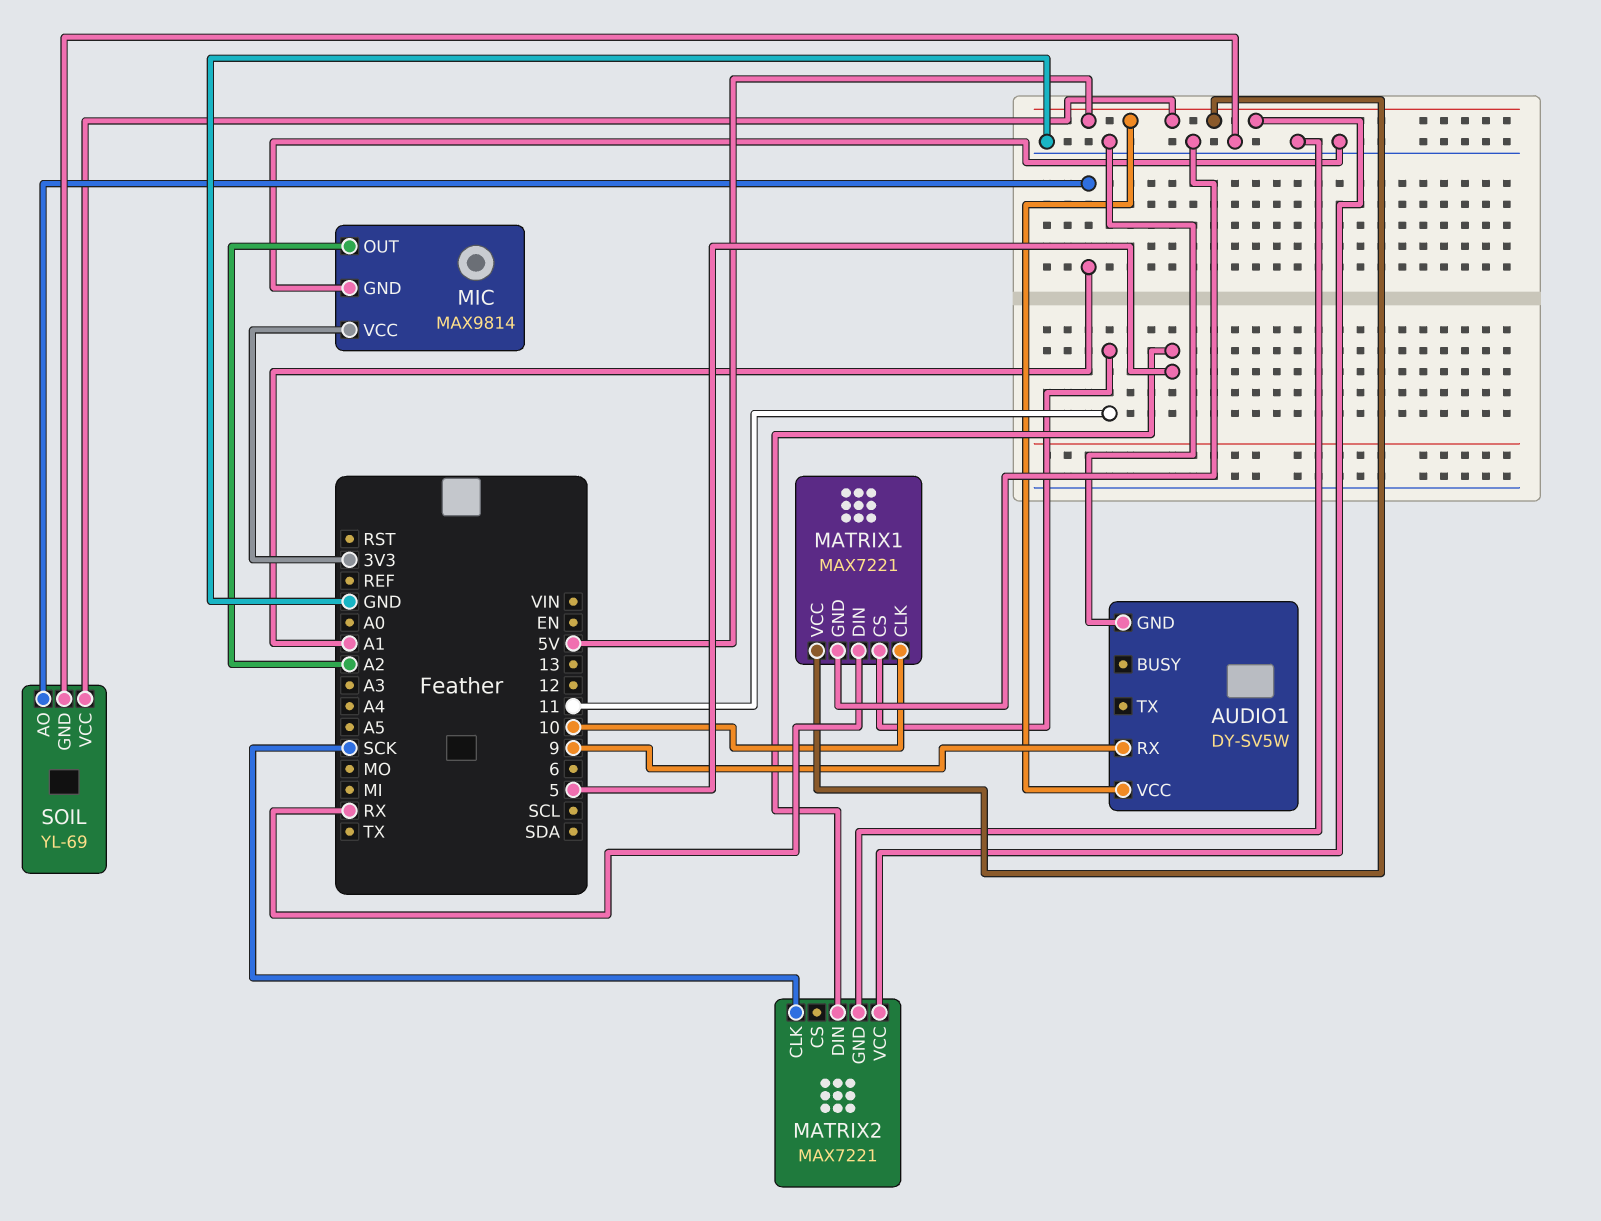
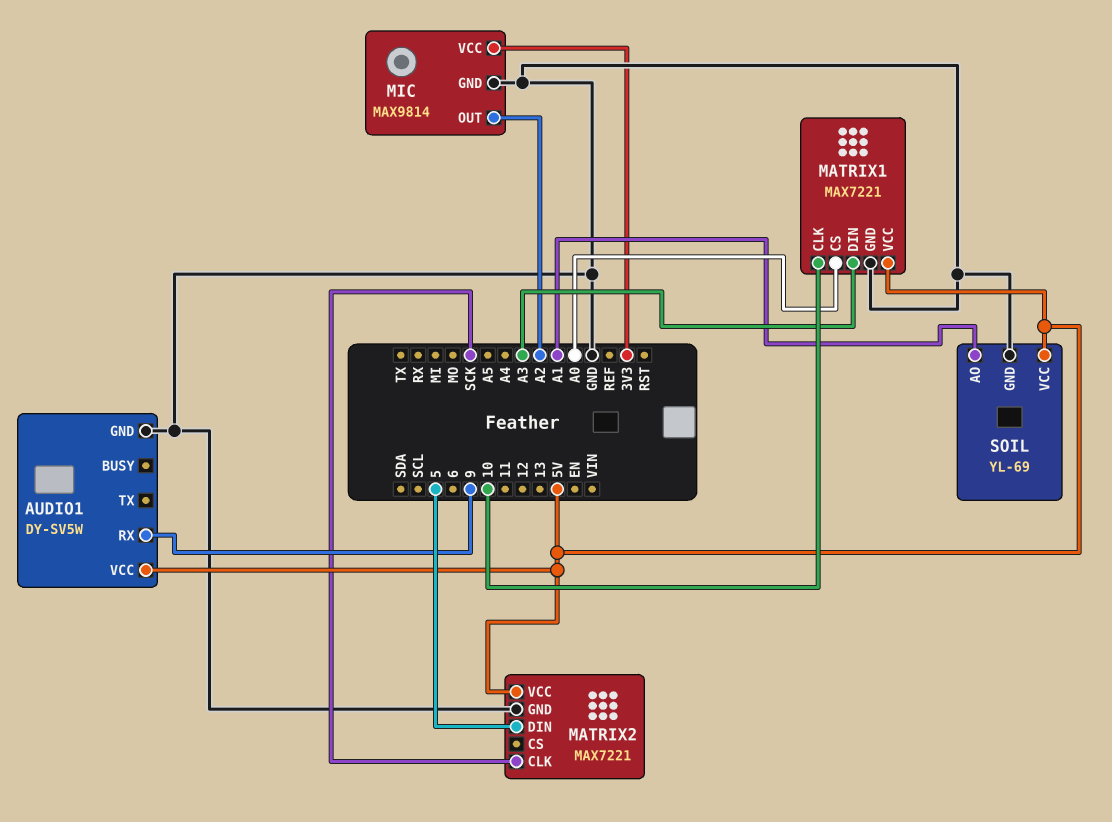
MATRIX1 pin CS: 11 -> A0
MATRIX1 pin DIN: RX -> A3

